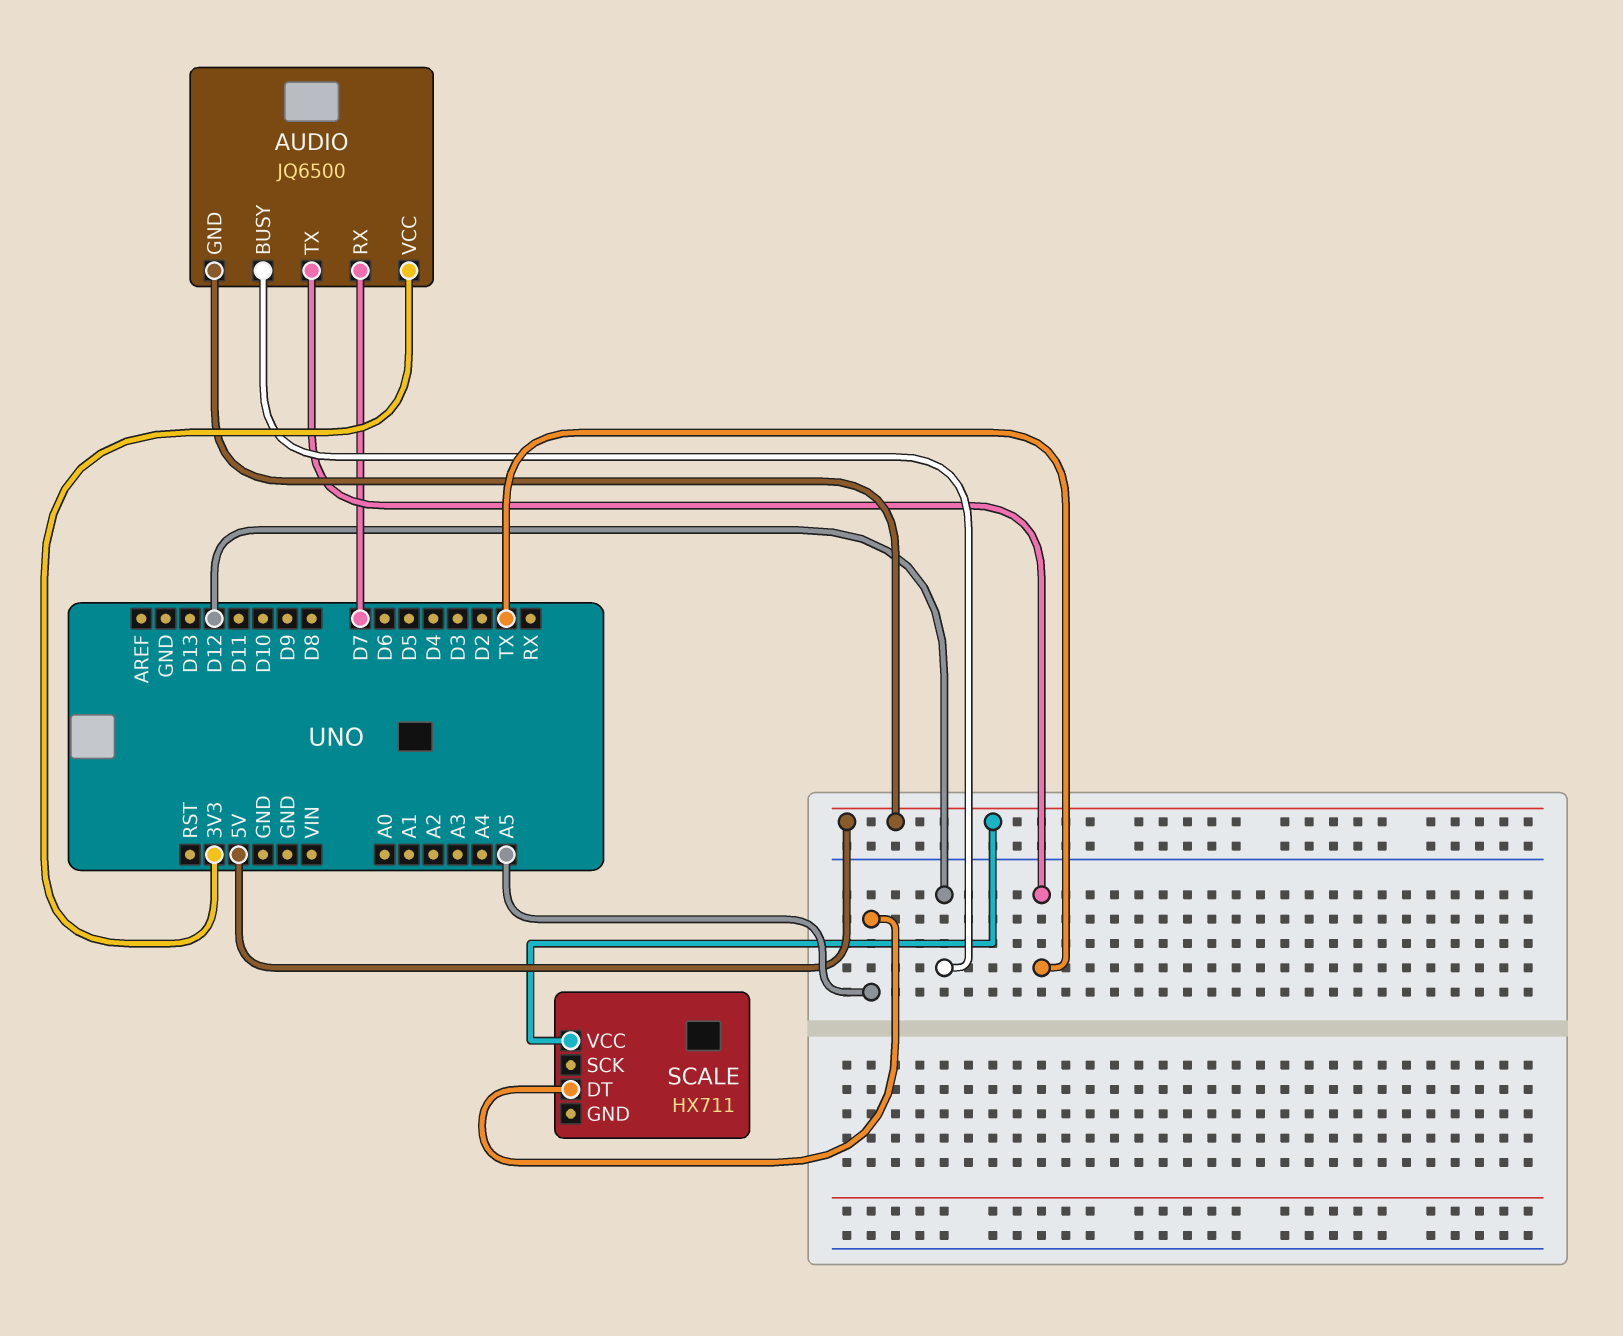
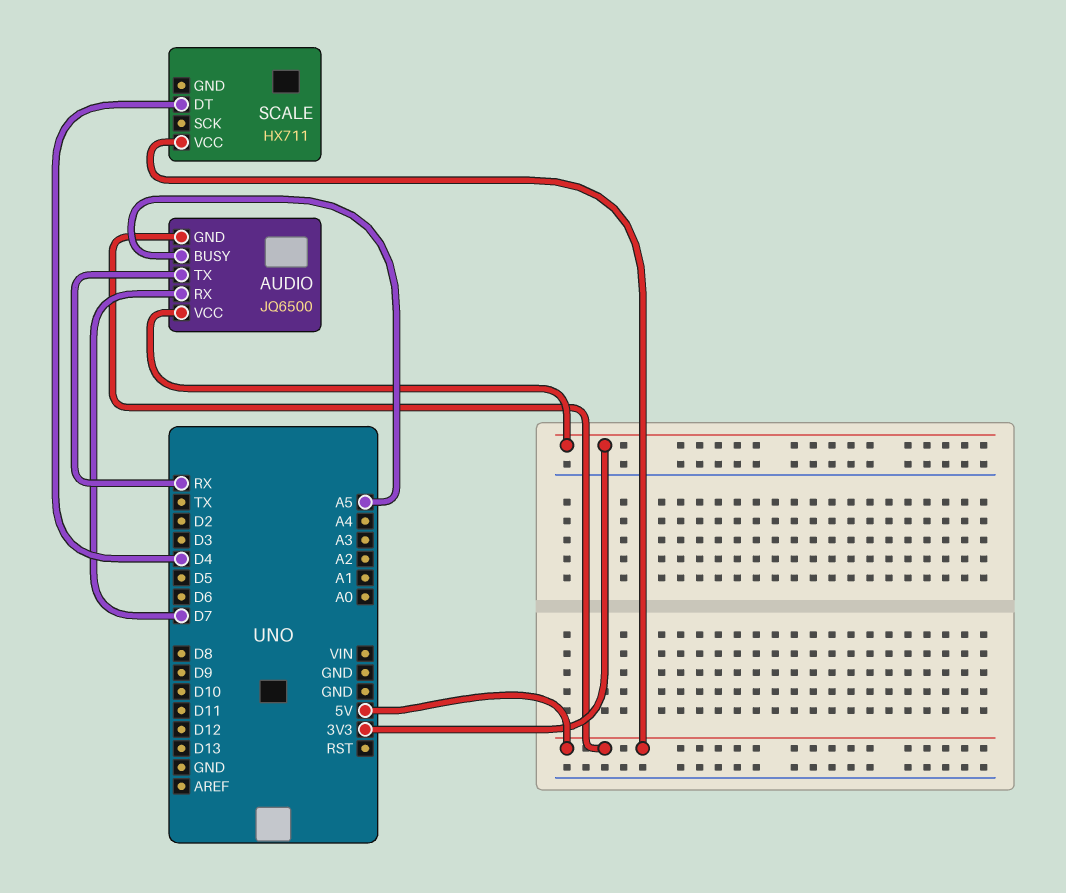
AUDIO pin BUSY: D12 -> A5
AUDIO pin TX: TX -> RX
SCALE pin DT: A5 -> D4

